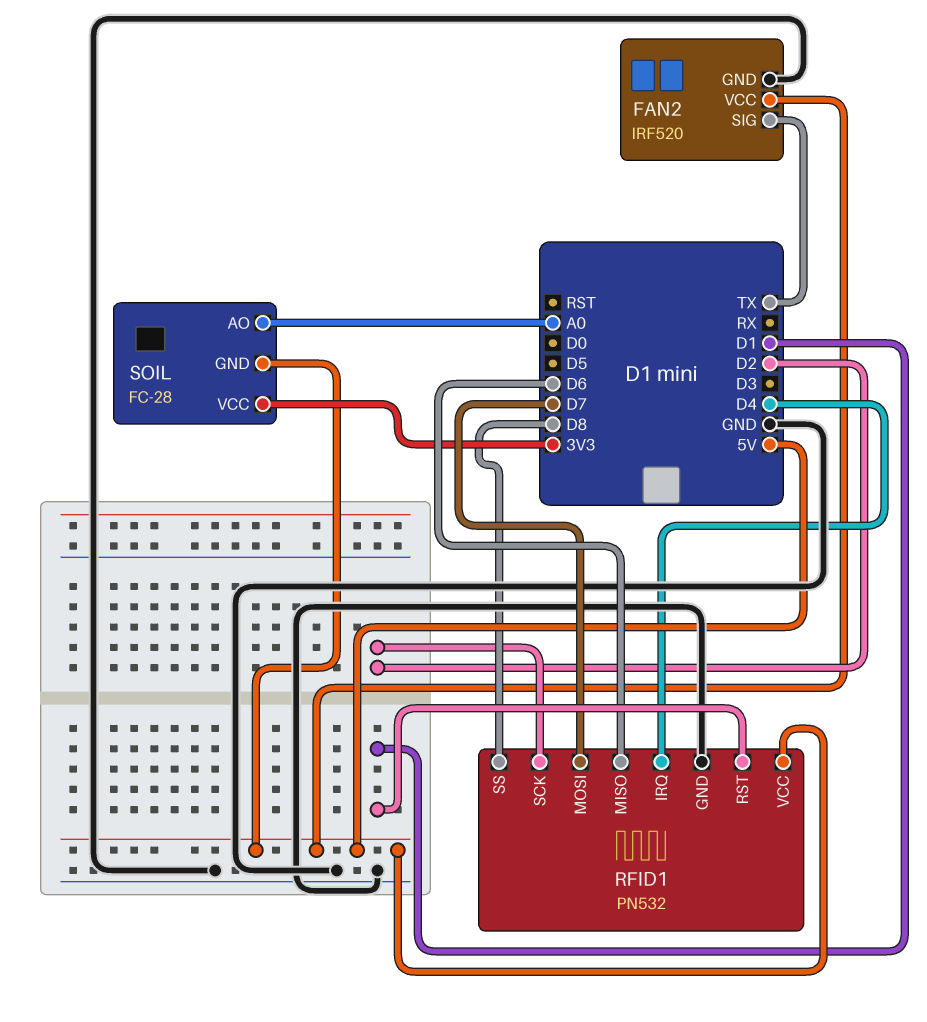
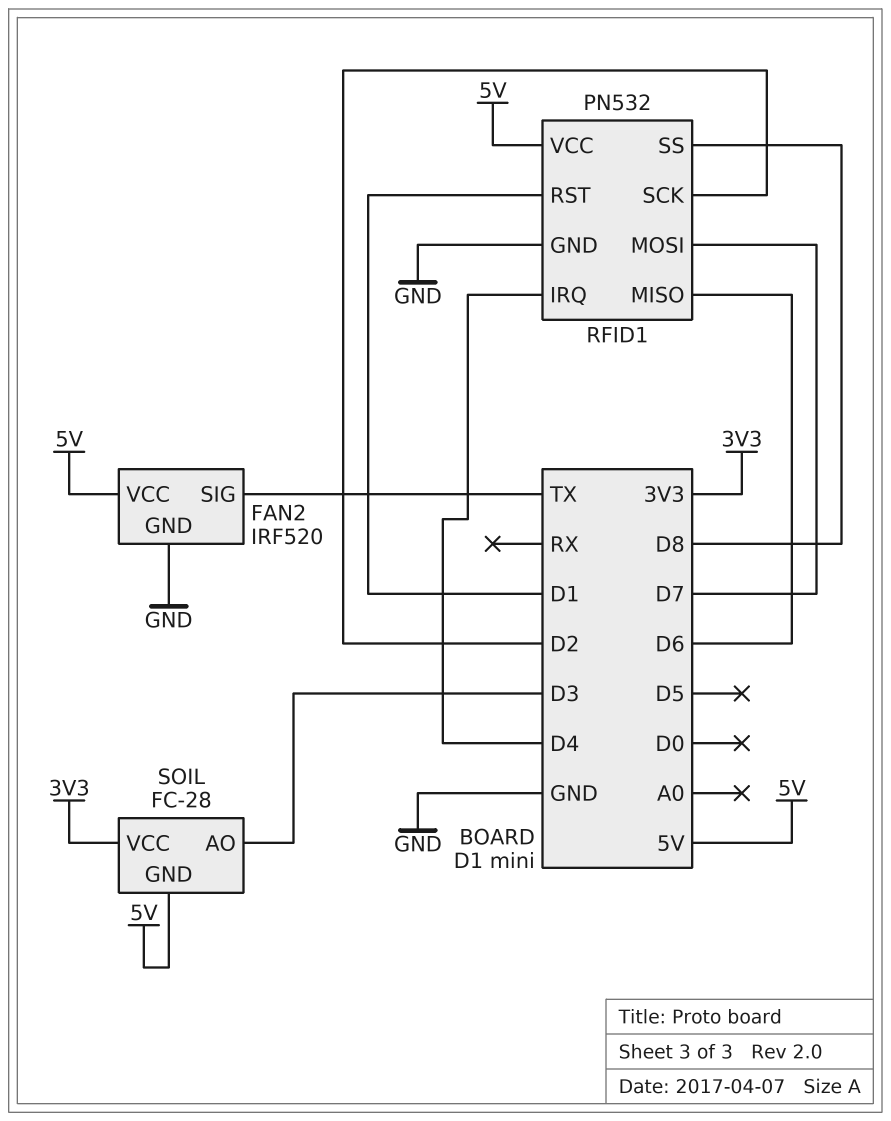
SOIL pin AO: A0 -> D3

